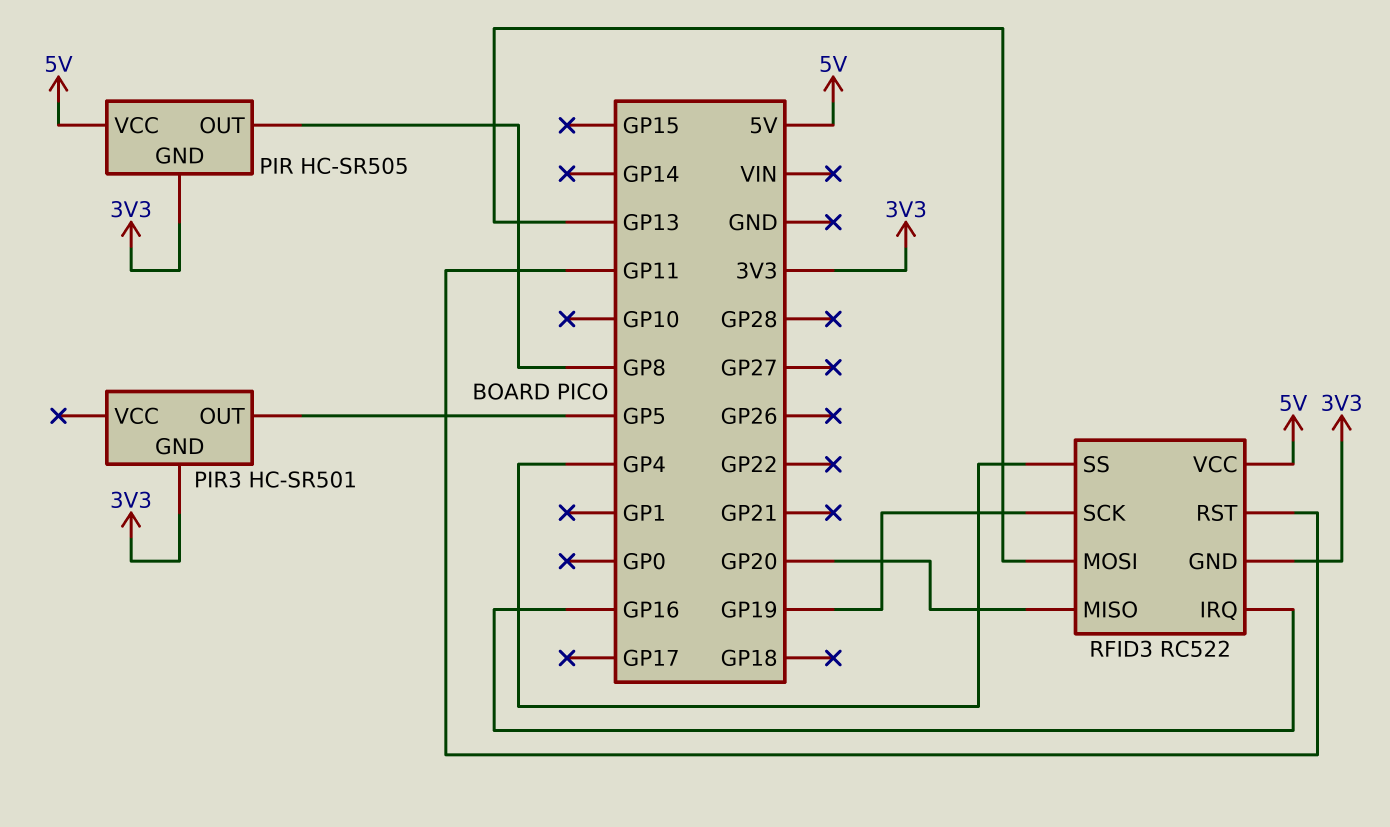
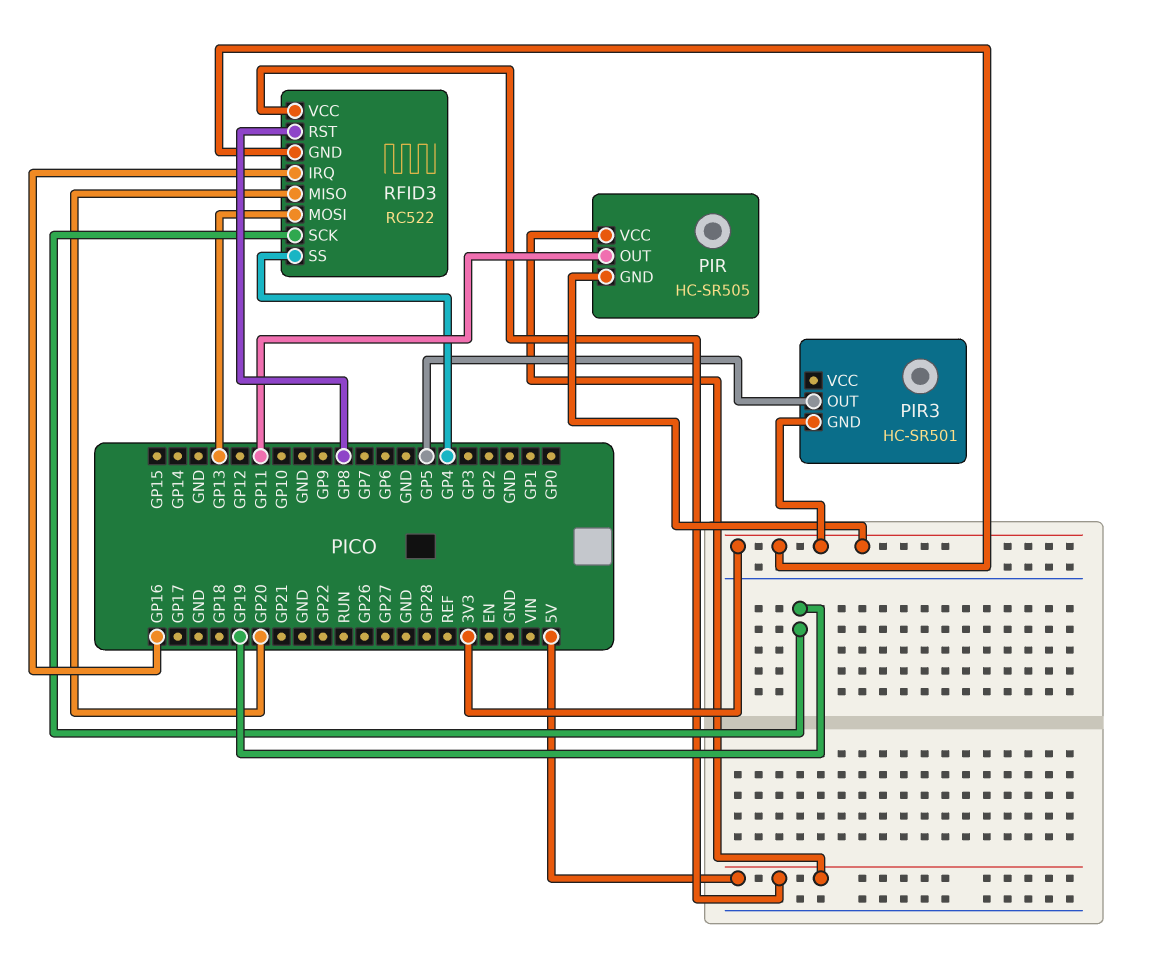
PIR pin OUT: GP8 -> GP11
RFID3 pin RST: GP11 -> GP8

